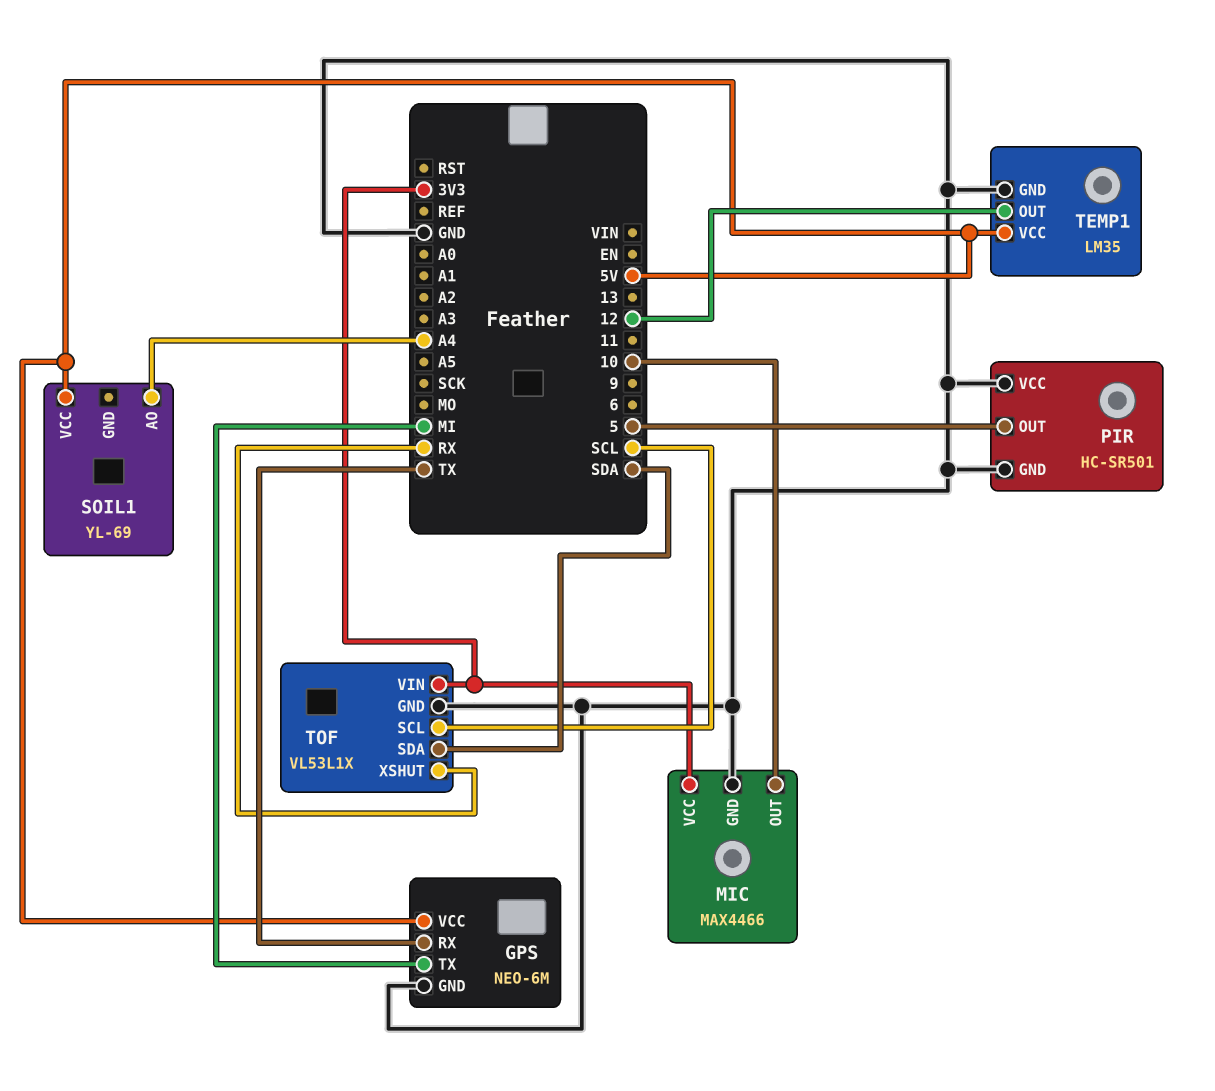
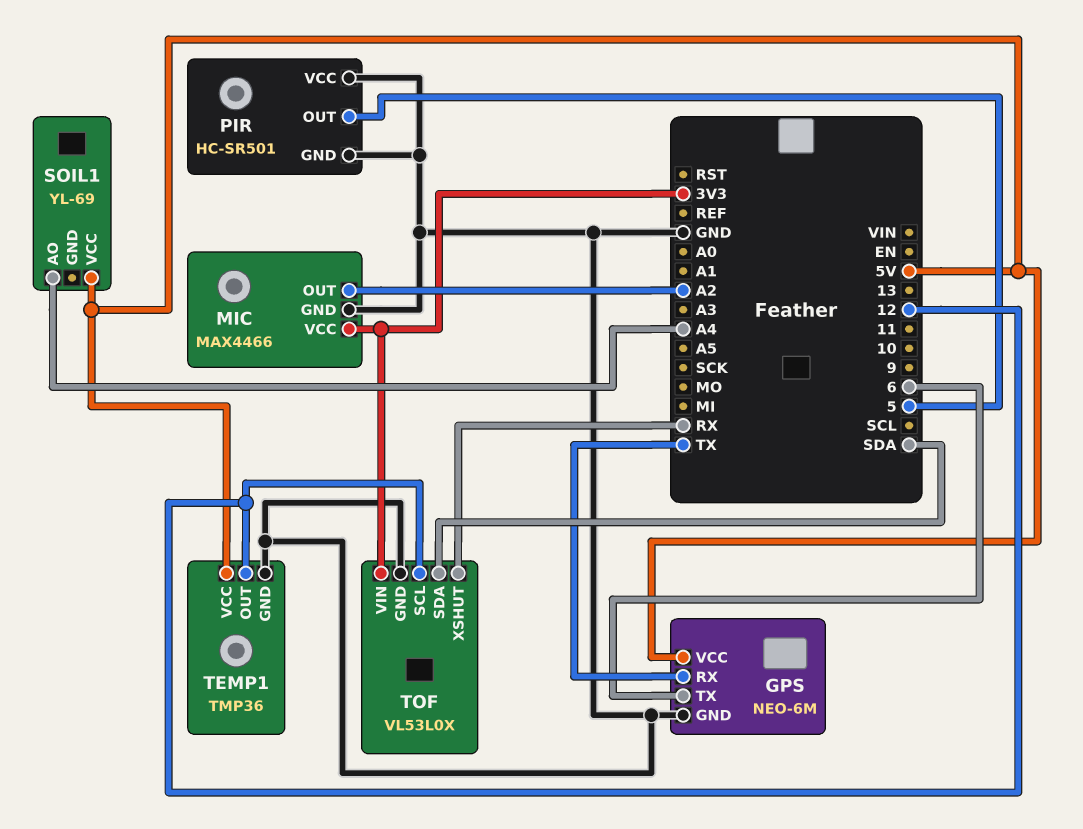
GPS pin TX: MI -> 6
MIC pin OUT: 10 -> A2
TEMP1: LM35 -> TMP36
TOF: VL53L1X -> VL53L0X
TOF pin SCL: SCL -> 12

